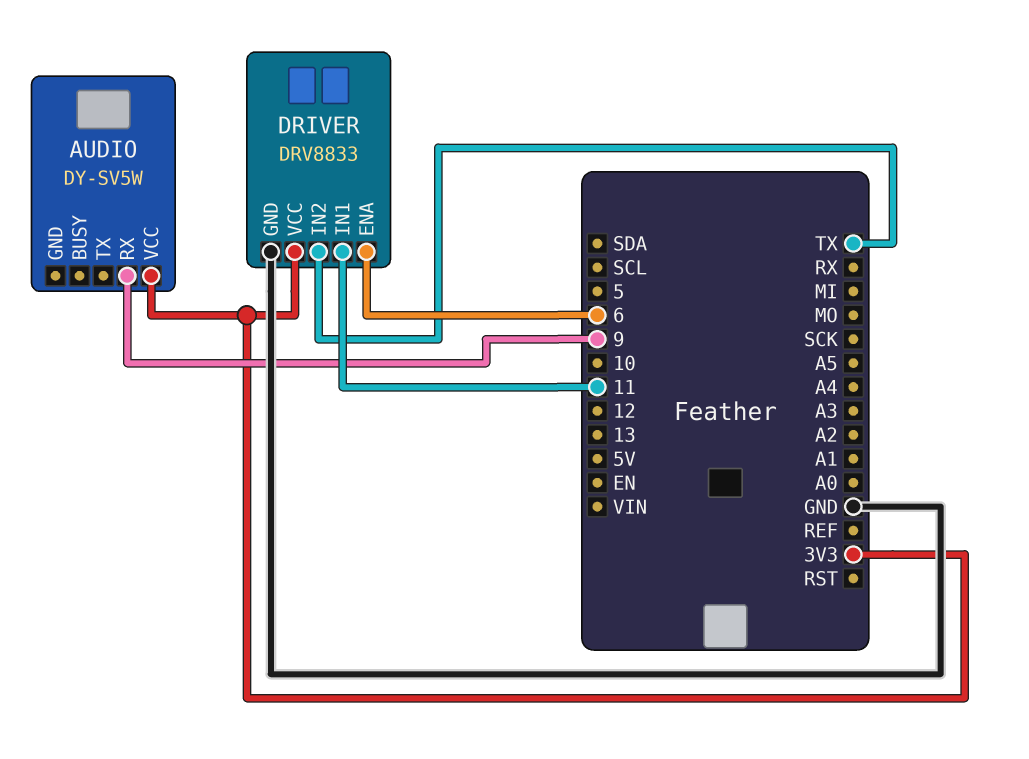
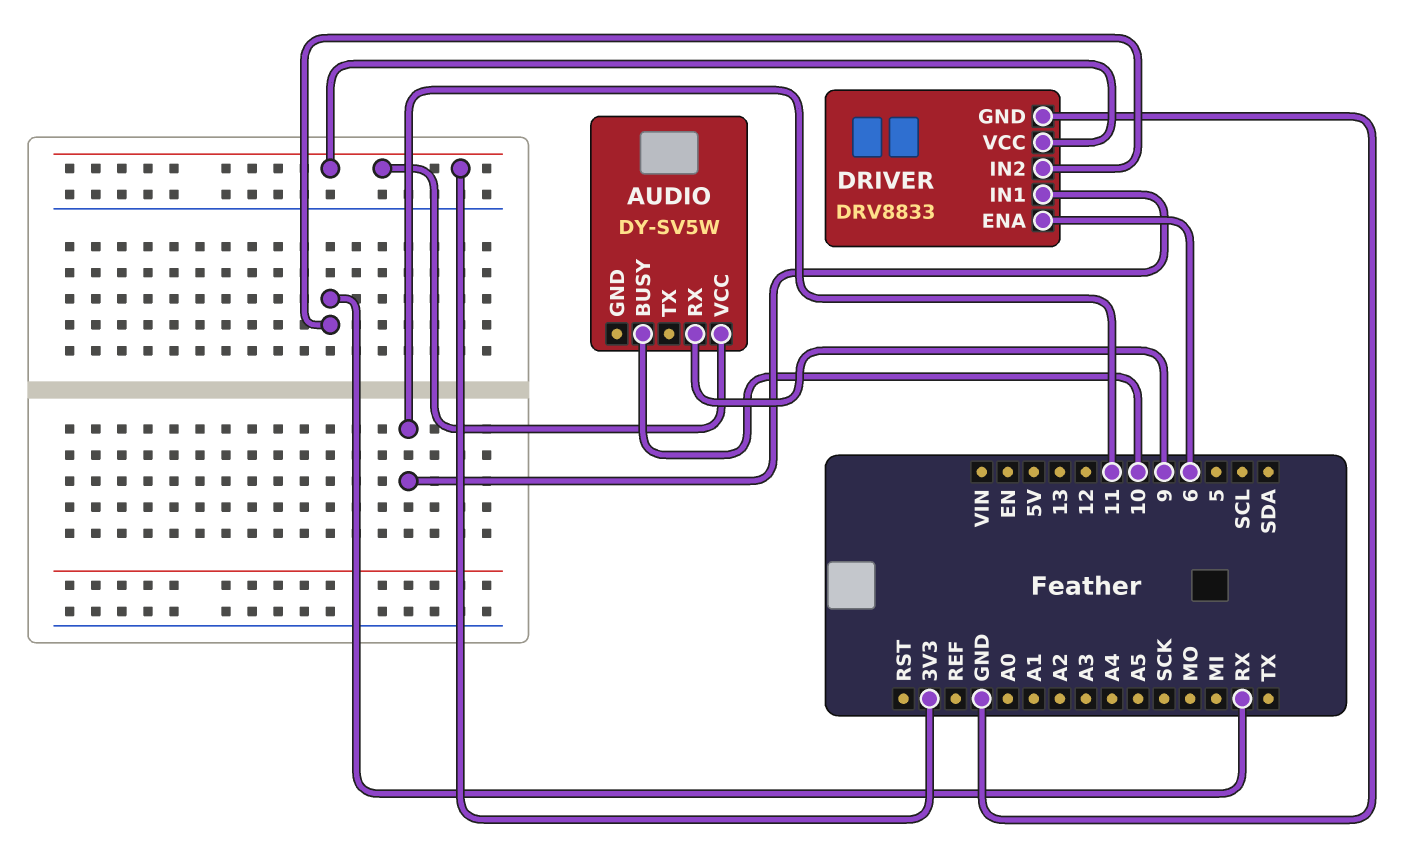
AUDIO pin BUSY: none -> 10
DRIVER pin IN2: TX -> RX

